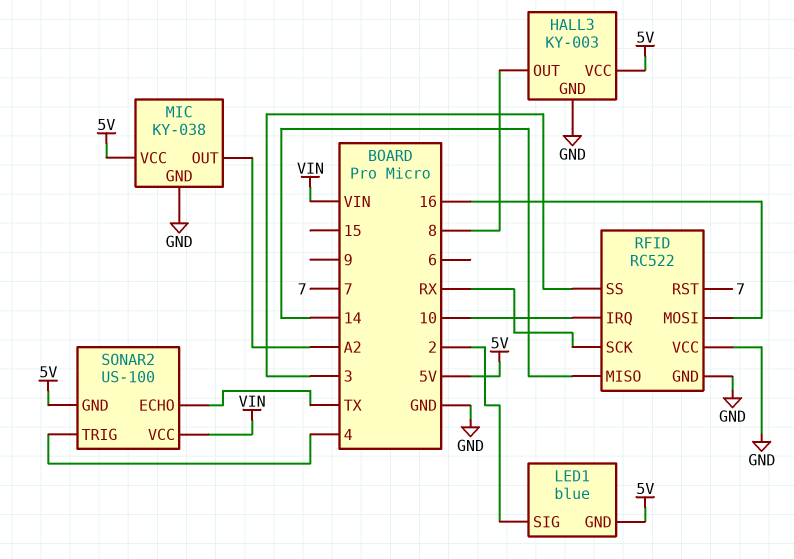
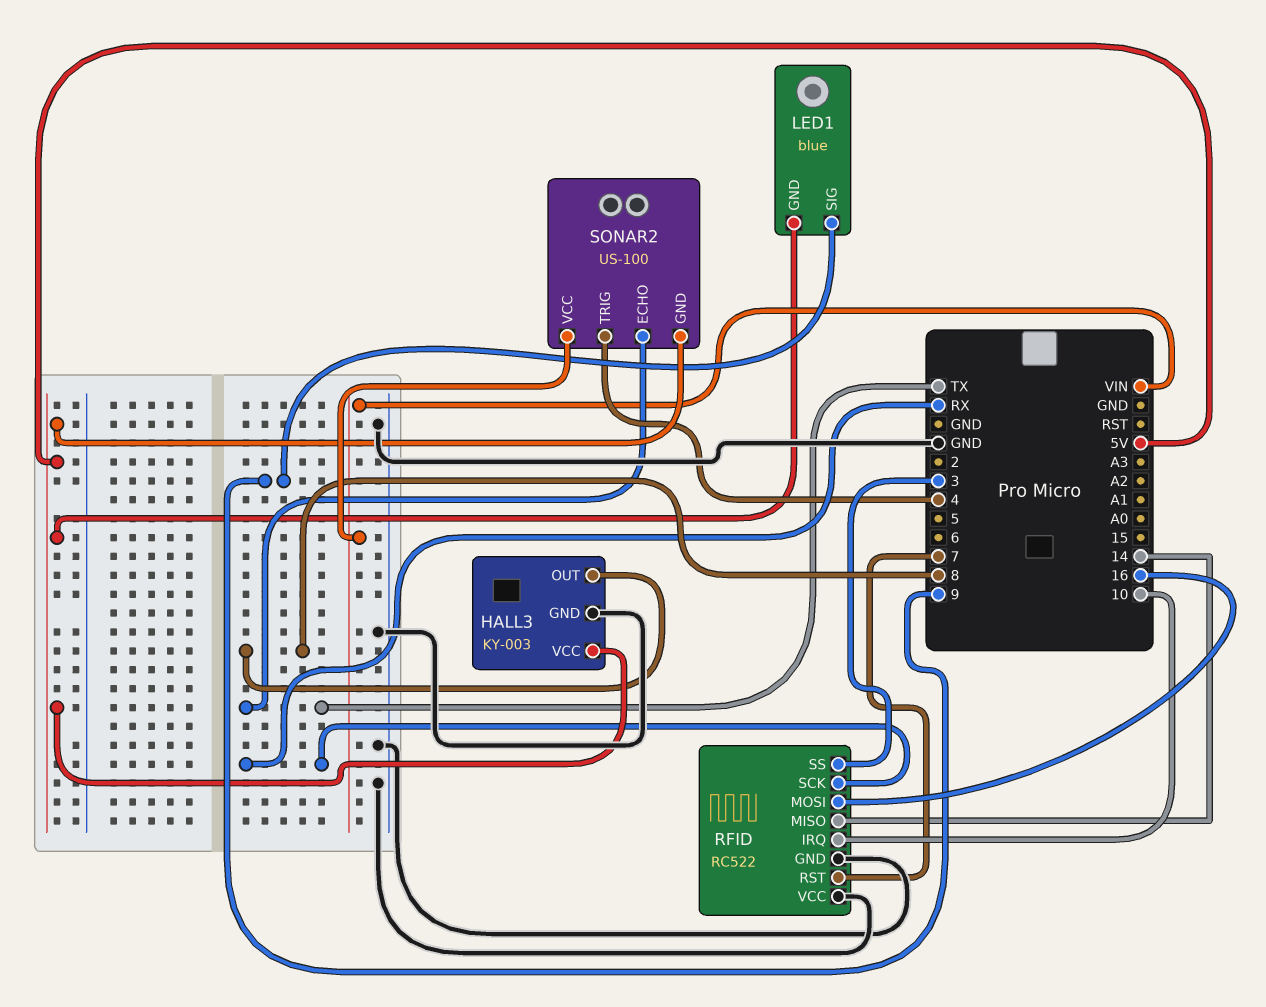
LED1 pin SIG: 2 -> 9
MIC: KY-038 -> none
MIC pin GND: GND -> none
MIC pin OUT: A2 -> none
MIC pin VCC: 5V -> none

